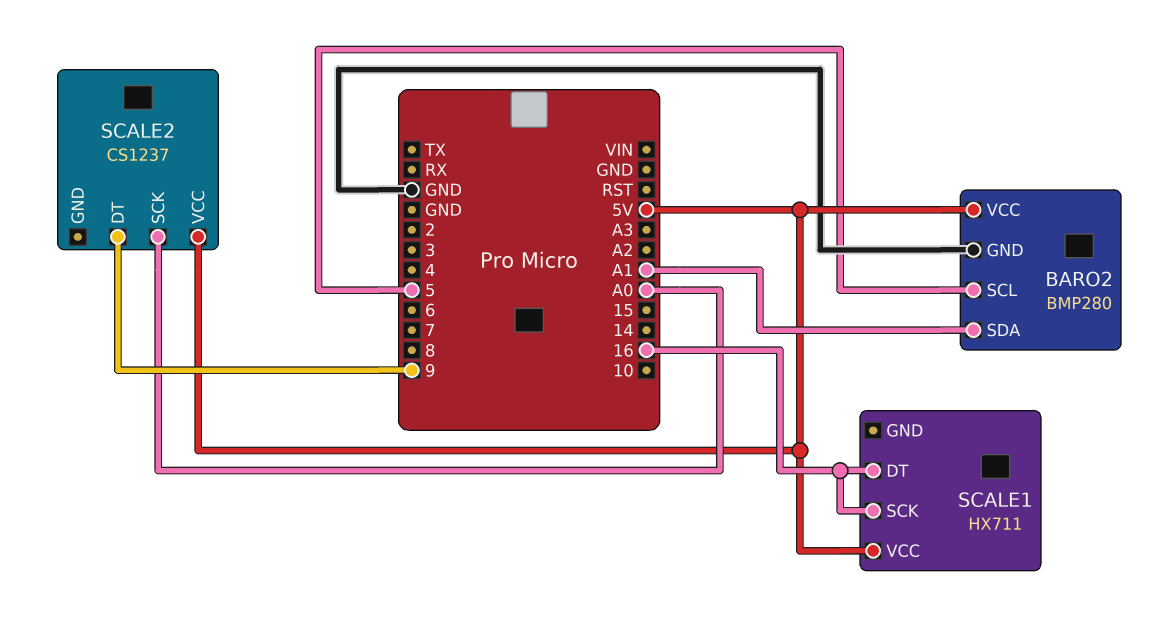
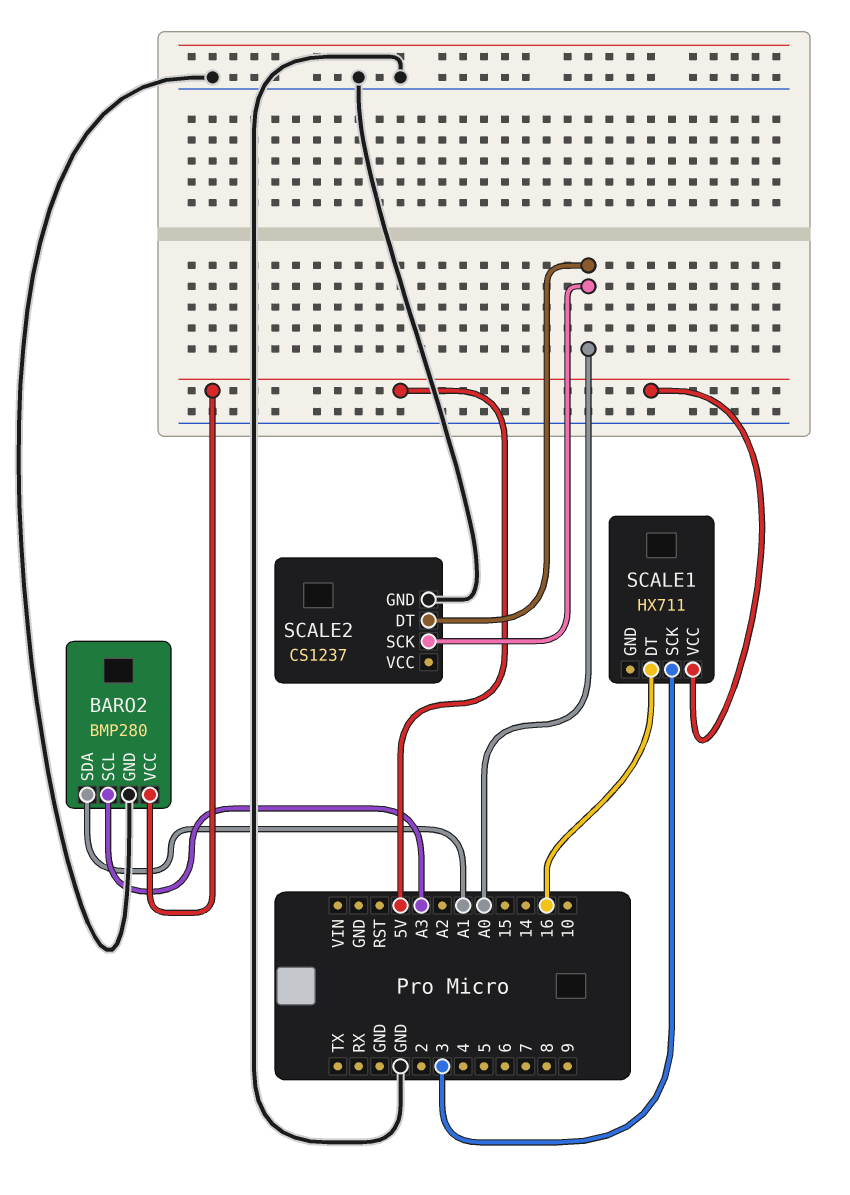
BARO2 pin SCL: 5 -> A3
SCALE1 pin SCK: 16 -> 3
SCALE2 pin DT: 9 -> A0
SCALE2 pin GND: none -> GND
SCALE2 pin VCC: 5V -> none

